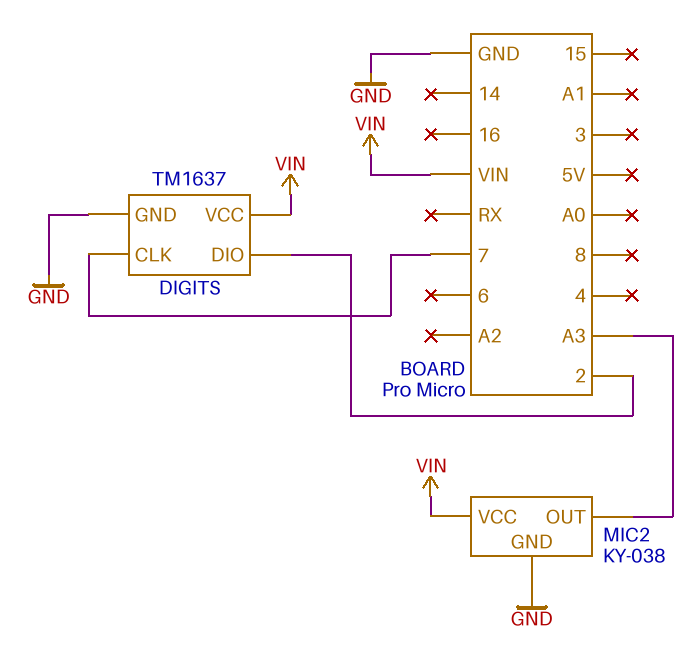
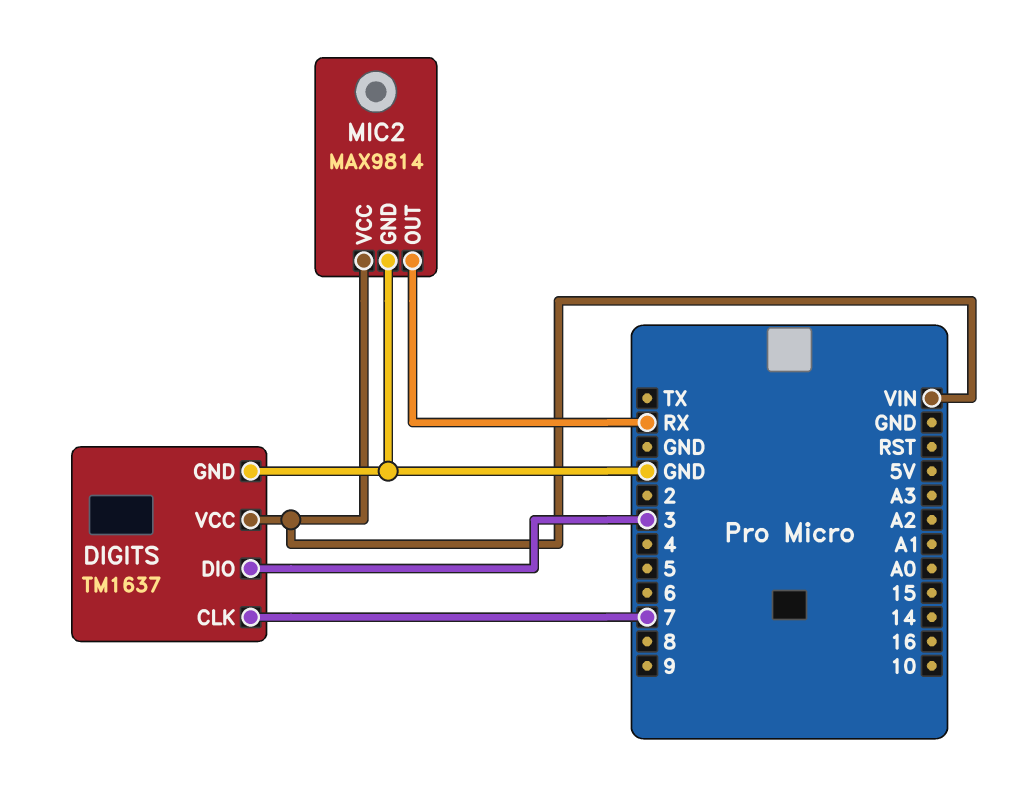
DIGITS pin DIO: 2 -> 3
MIC2: KY-038 -> MAX9814
MIC2 pin OUT: A3 -> RX

